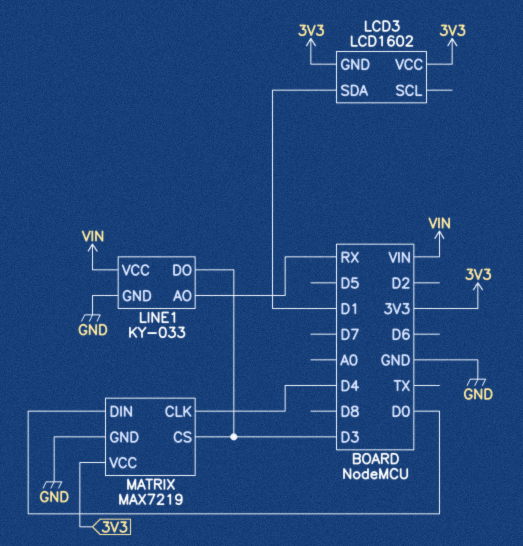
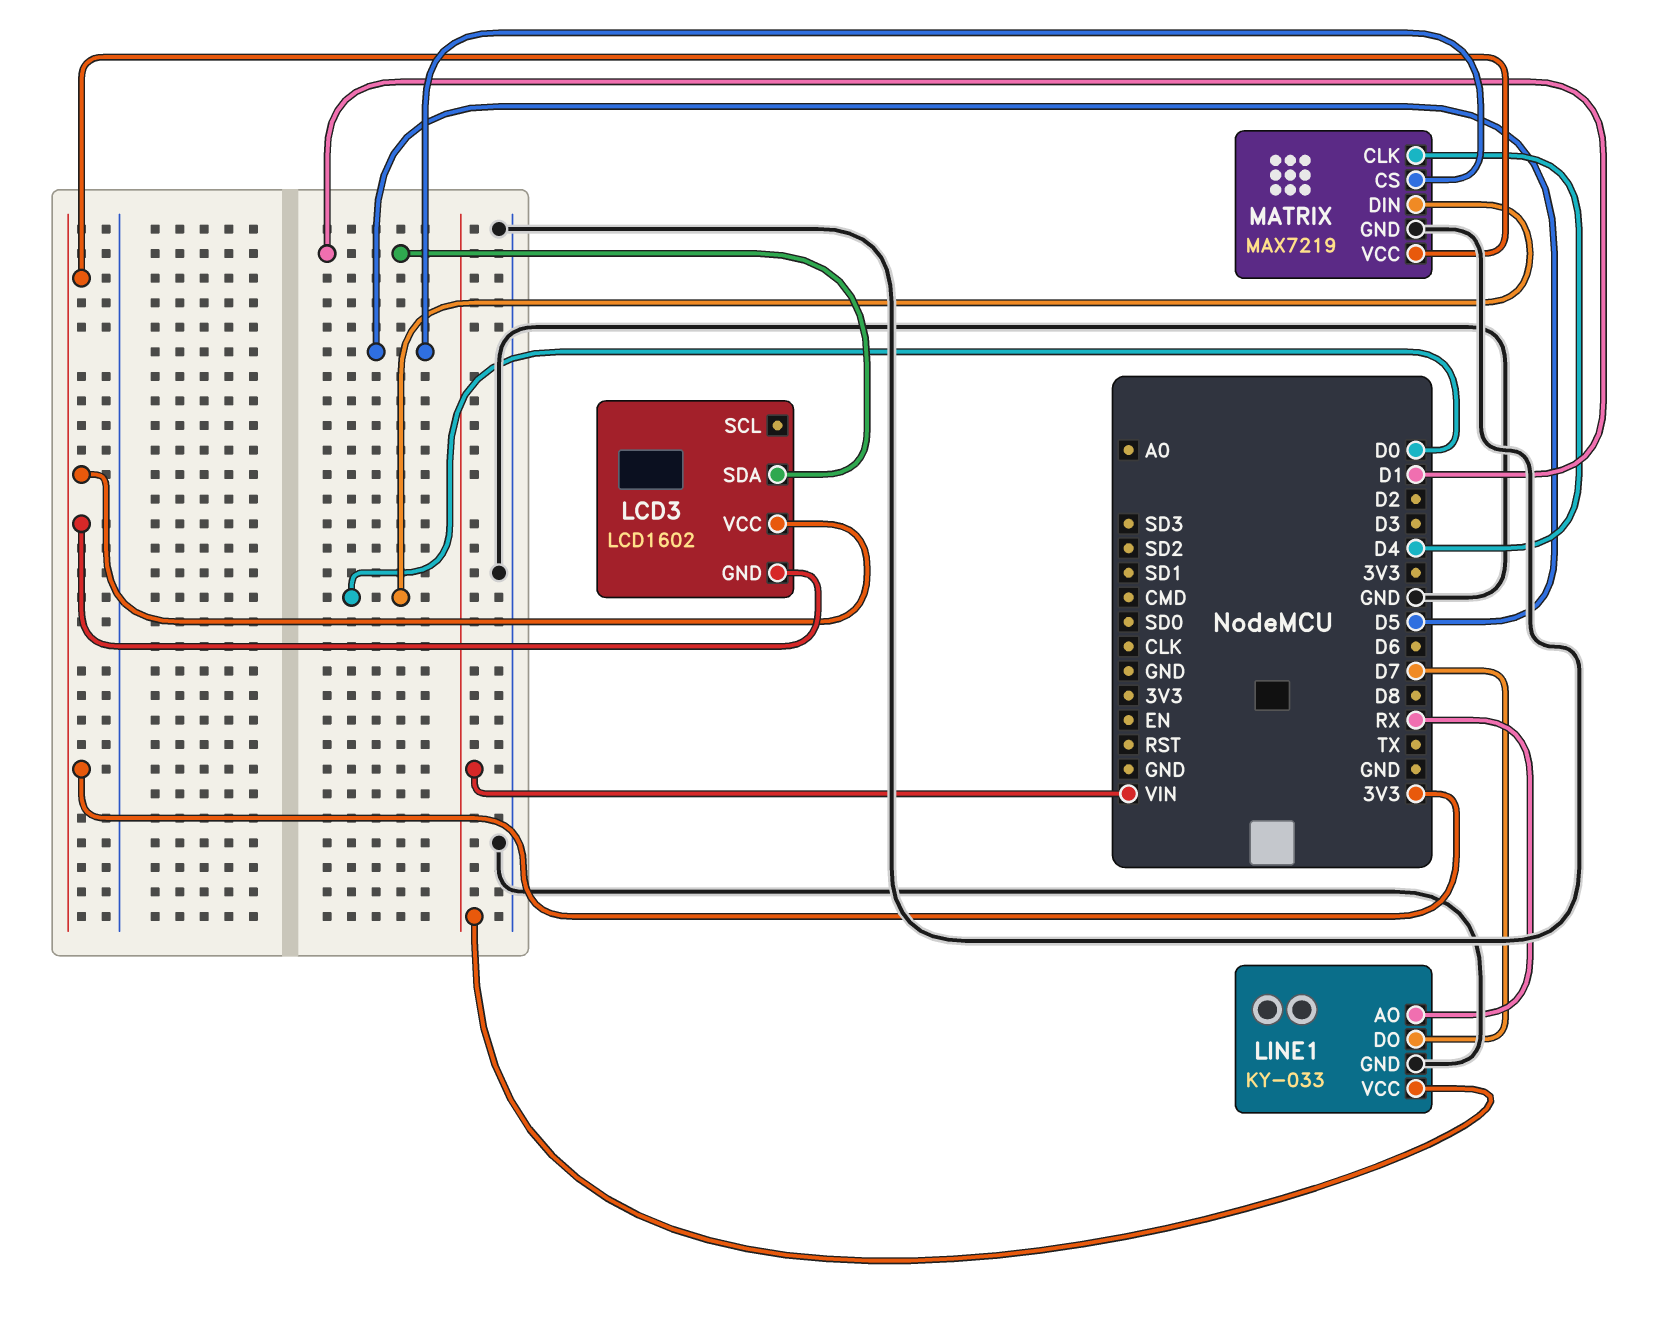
LINE1 pin DO: D3 -> D7
MATRIX pin CS: D3 -> D5

